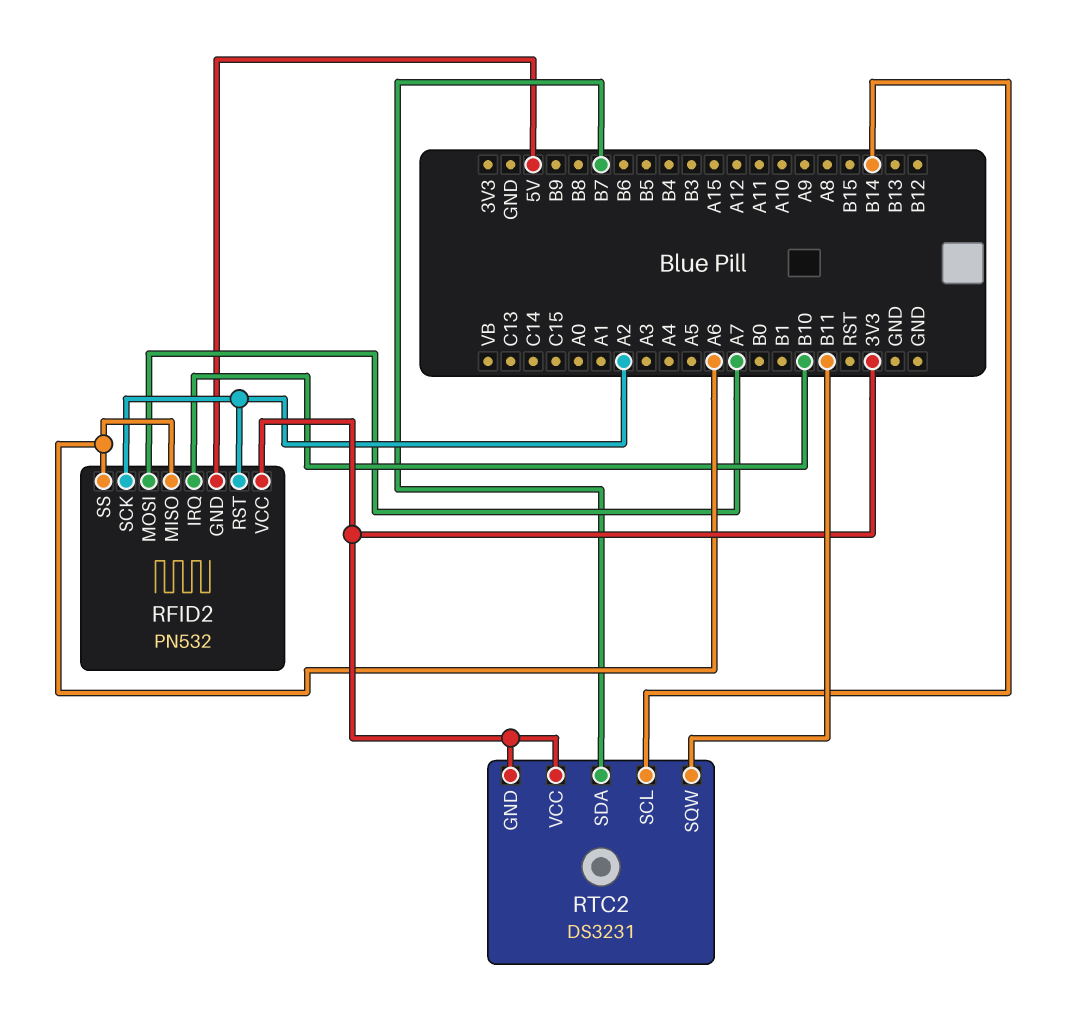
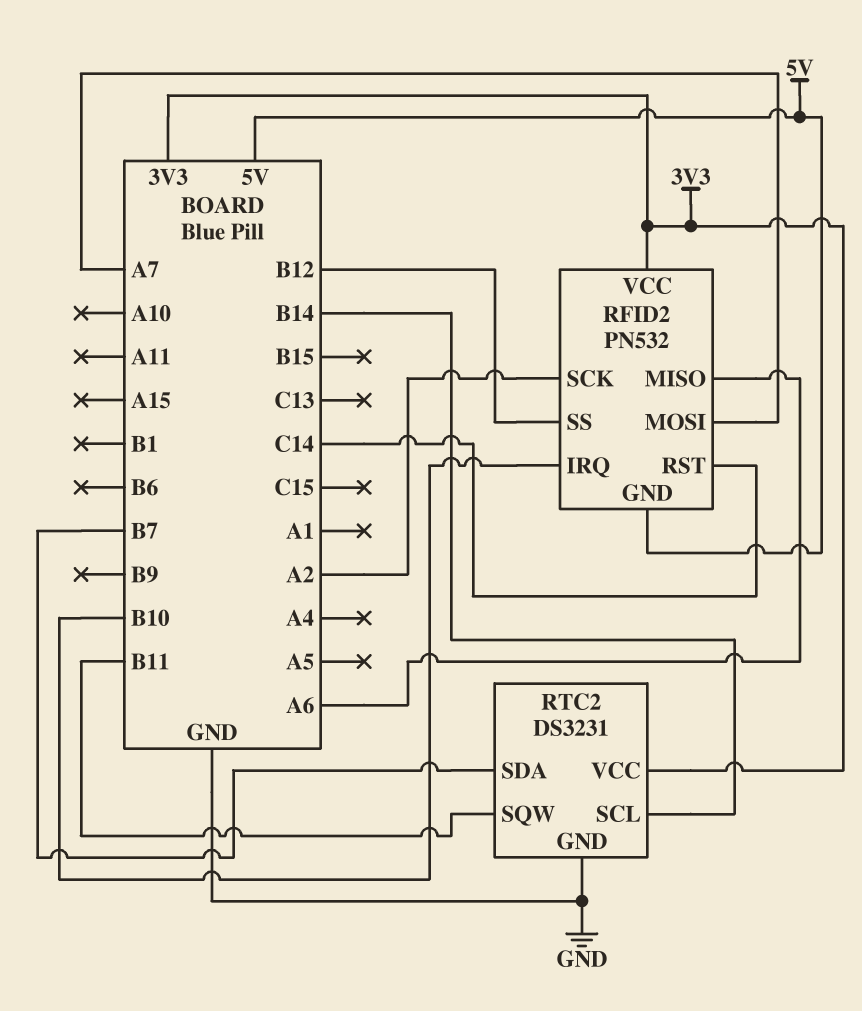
RFID2 pin RST: A2 -> C14
RFID2 pin SS: A6 -> B12
RTC2 pin GND: 3V3 -> GND

